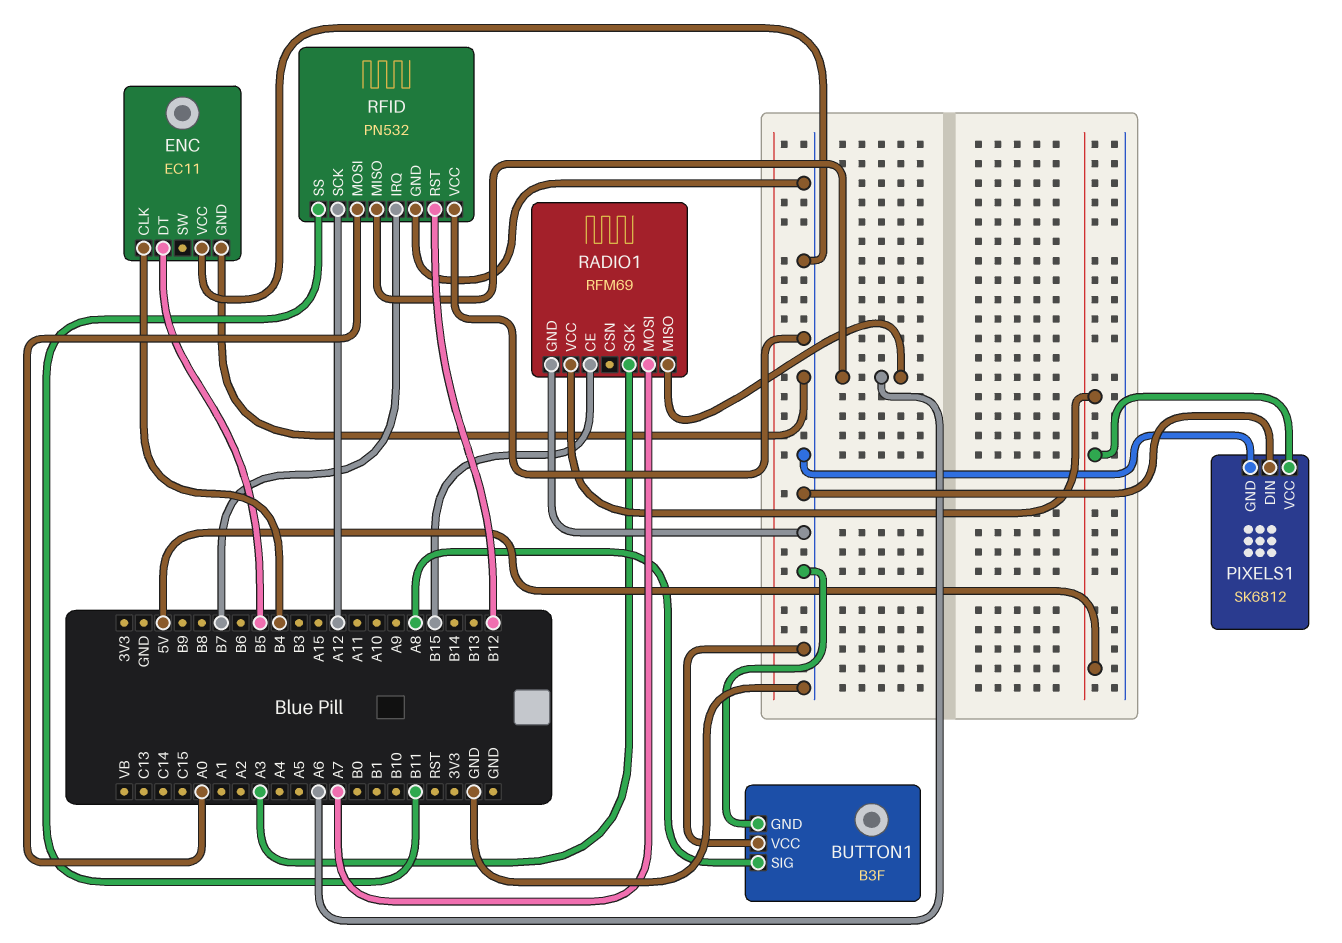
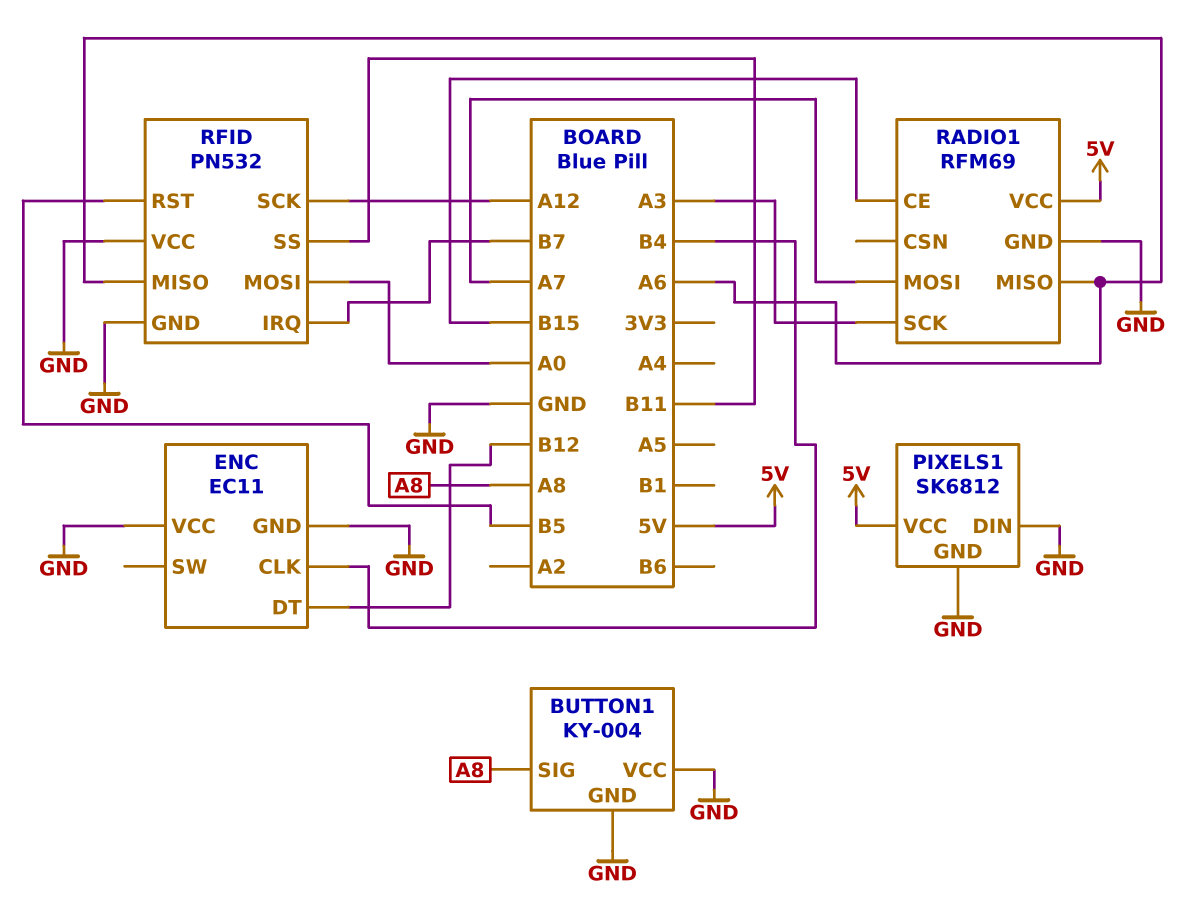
BUTTON1: B3F -> KY-004
ENC pin DT: B5 -> B12
RFID pin RST: B12 -> B5

